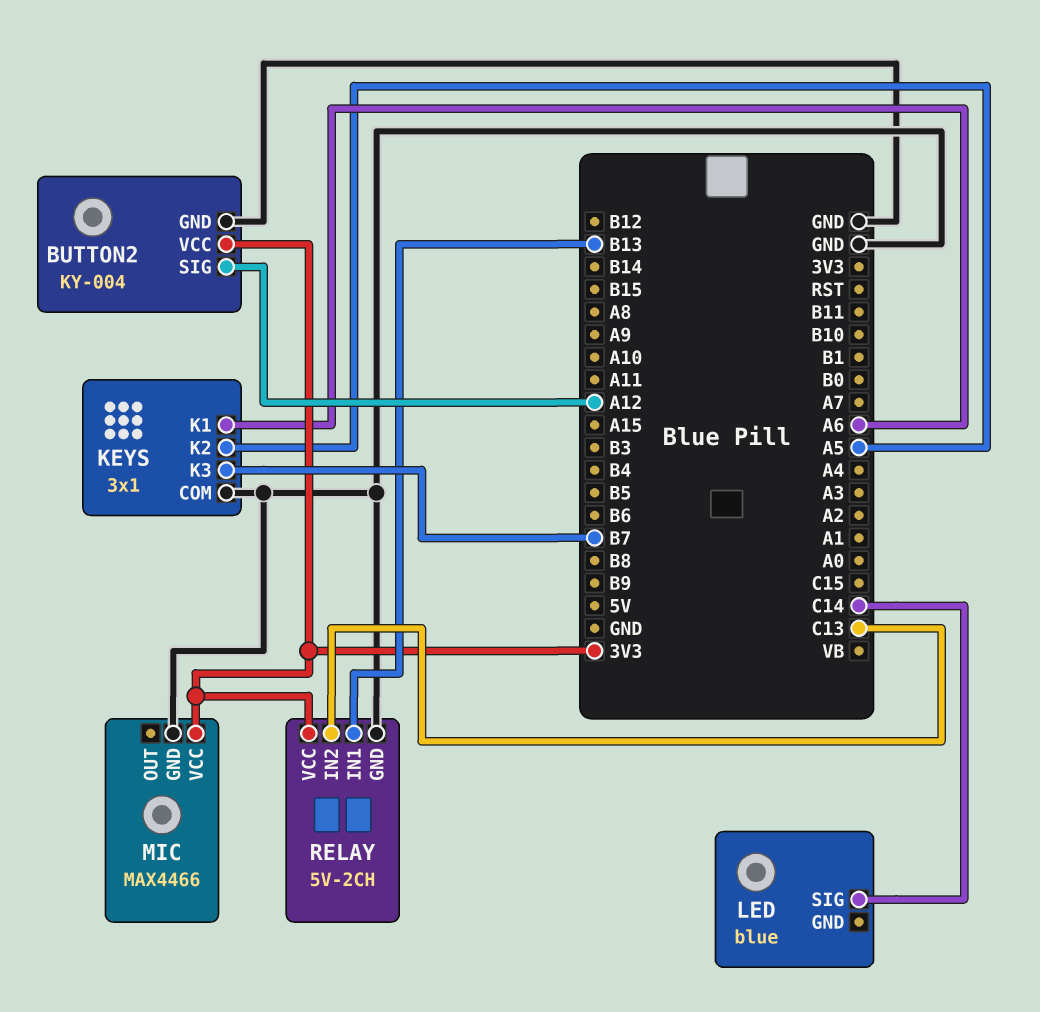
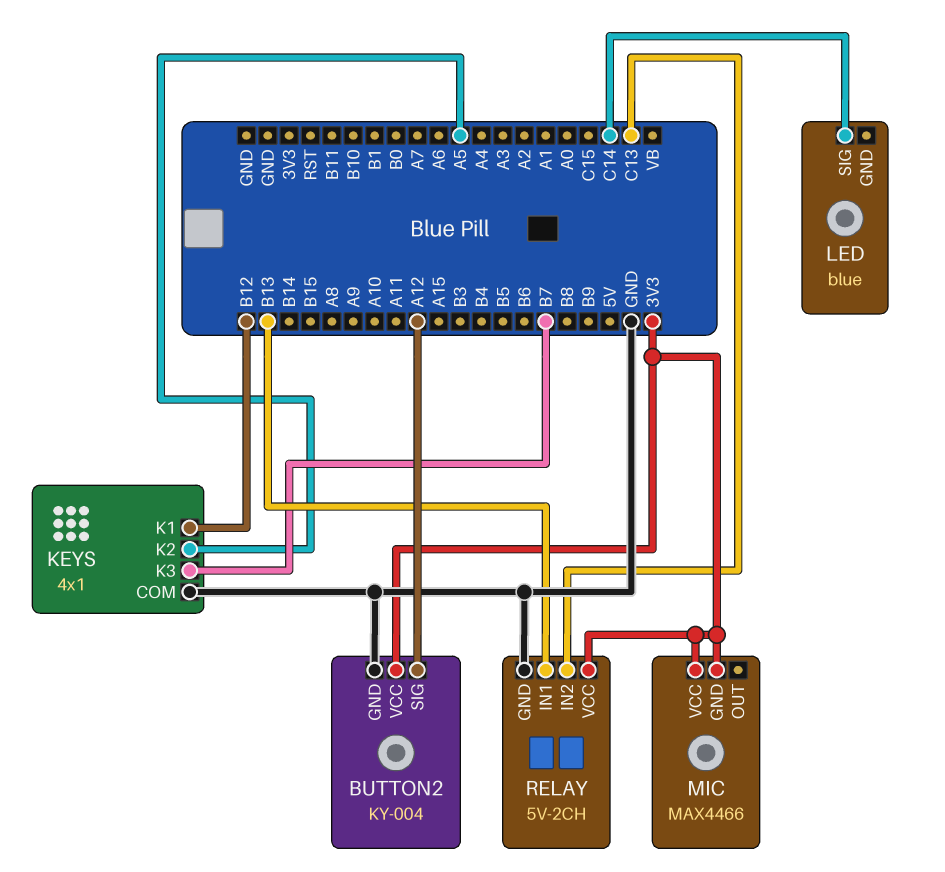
KEYS: 3x1 -> 4x1
KEYS pin K1: A6 -> B12
MIC pin GND: GND -> 3V3

